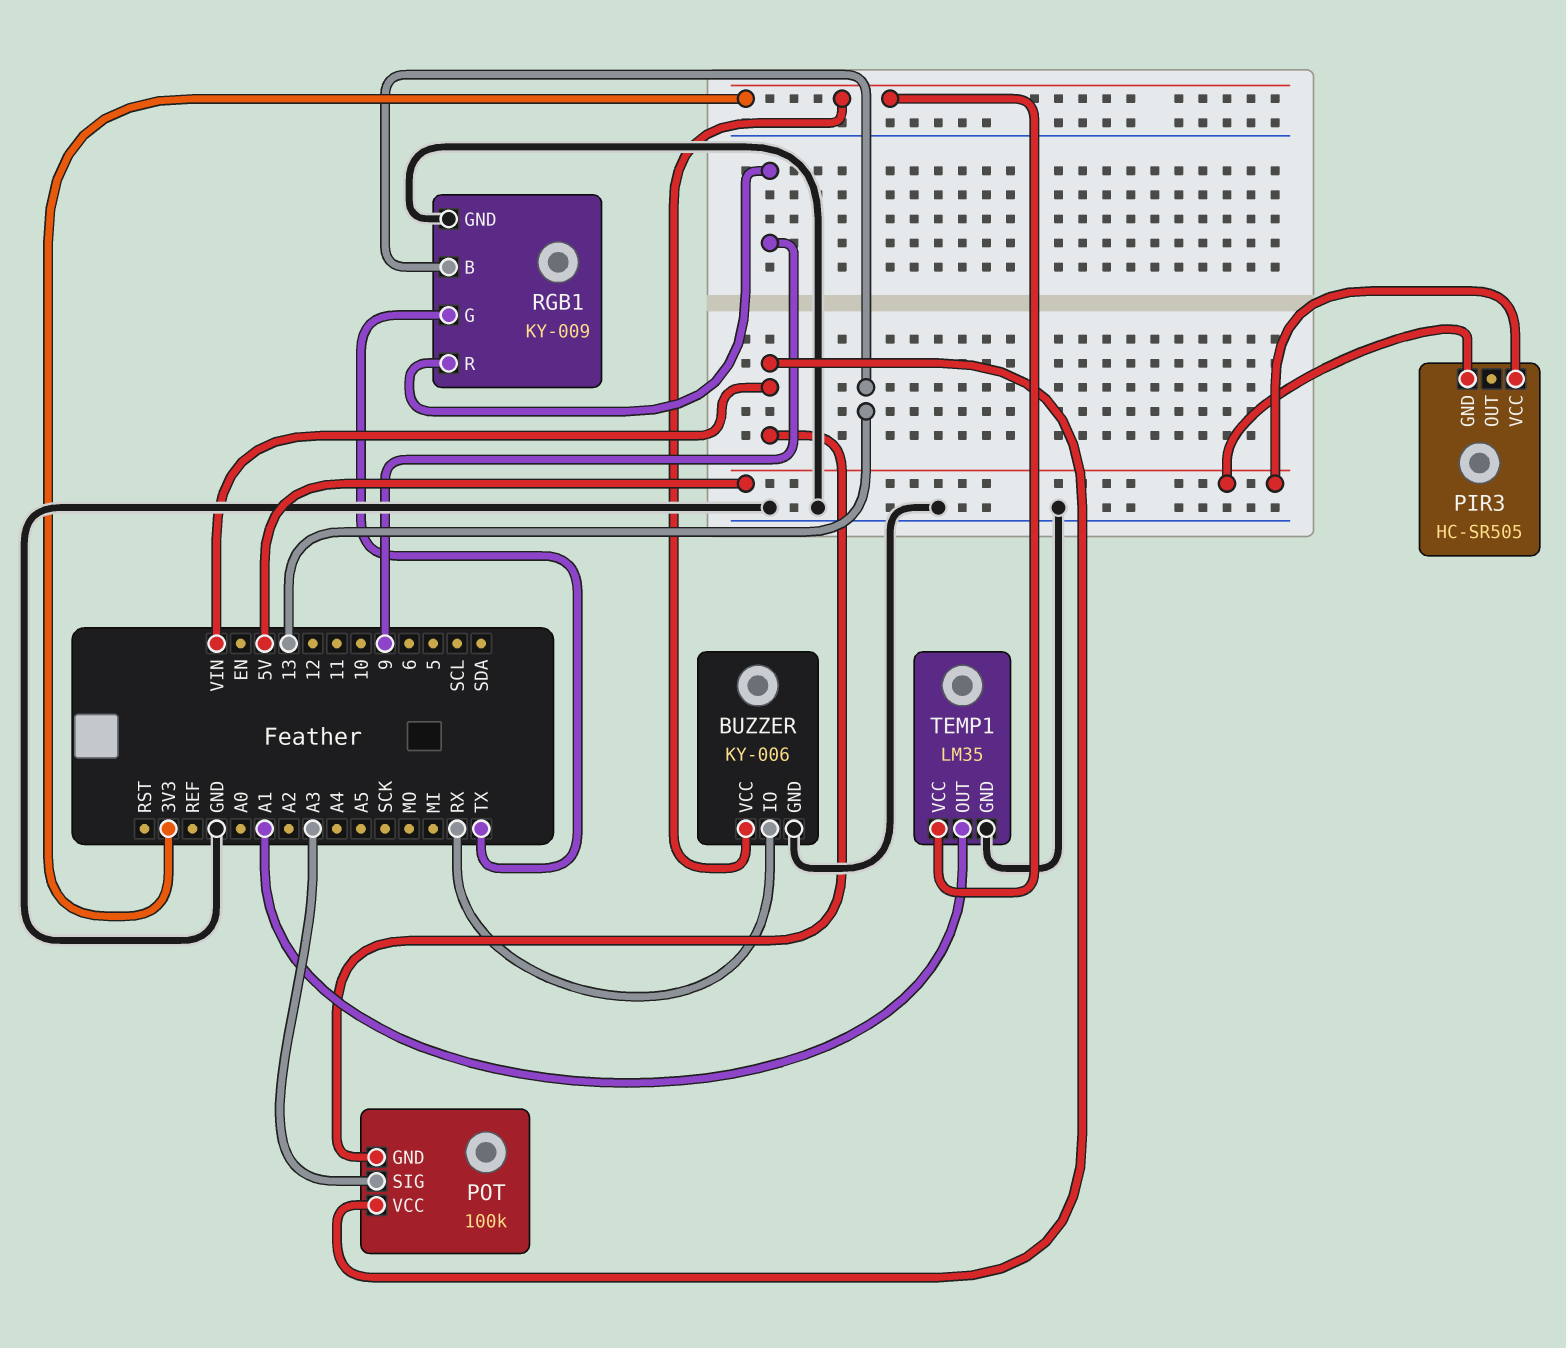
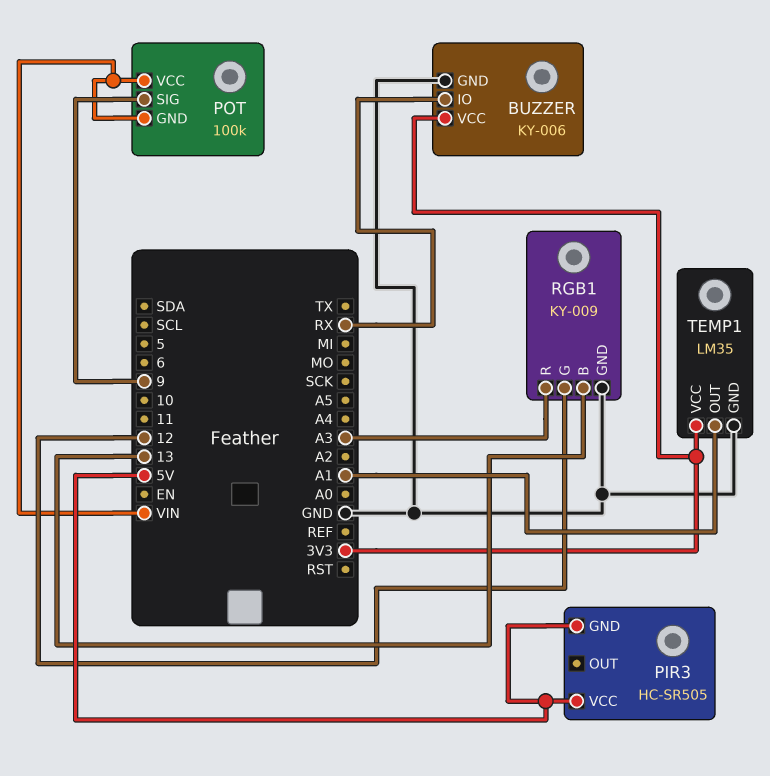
POT pin SIG: A3 -> 9
RGB1 pin G: TX -> 12
RGB1 pin R: 9 -> A3

